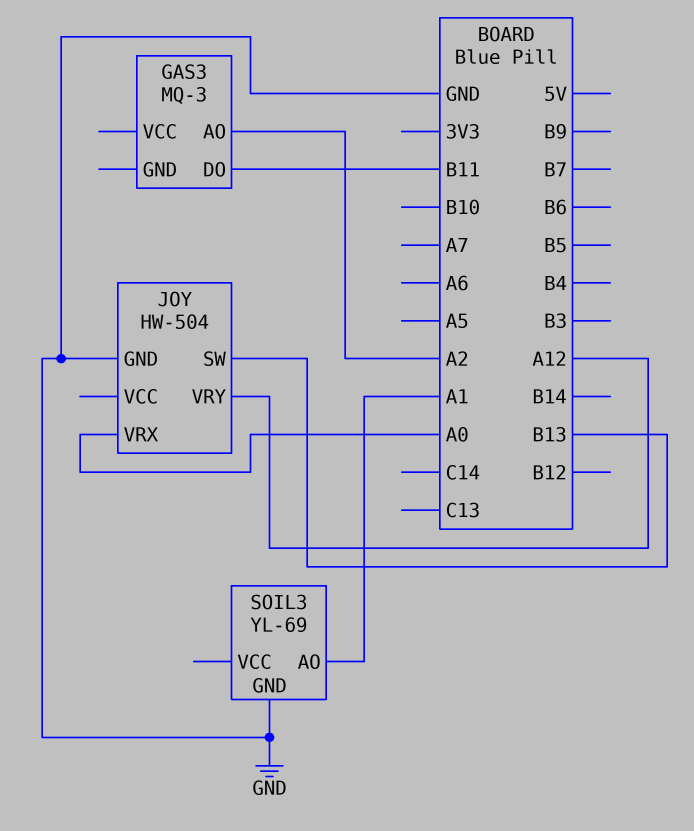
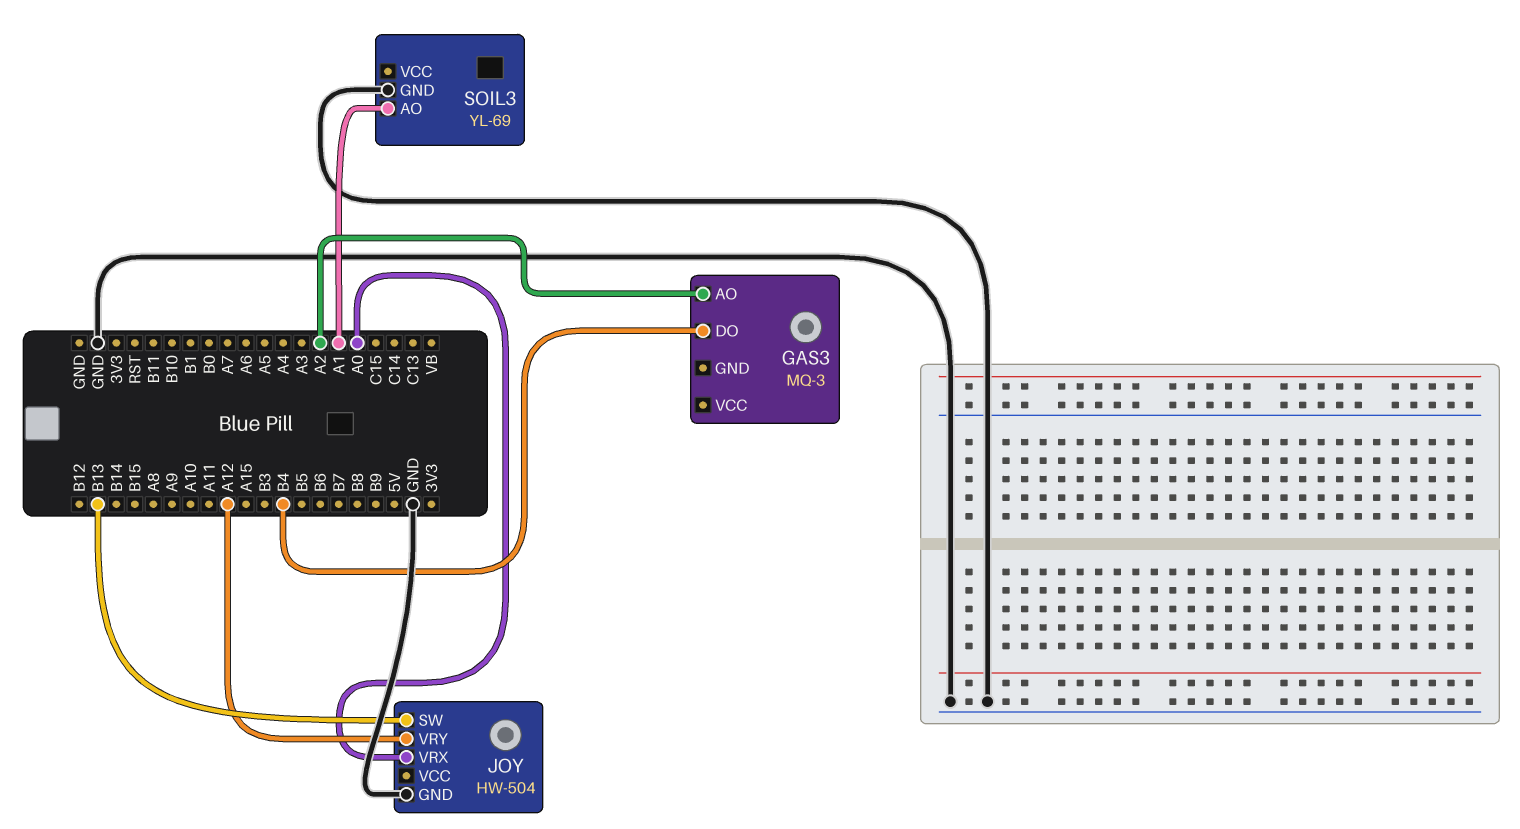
GAS3 pin DO: B11 -> B4

